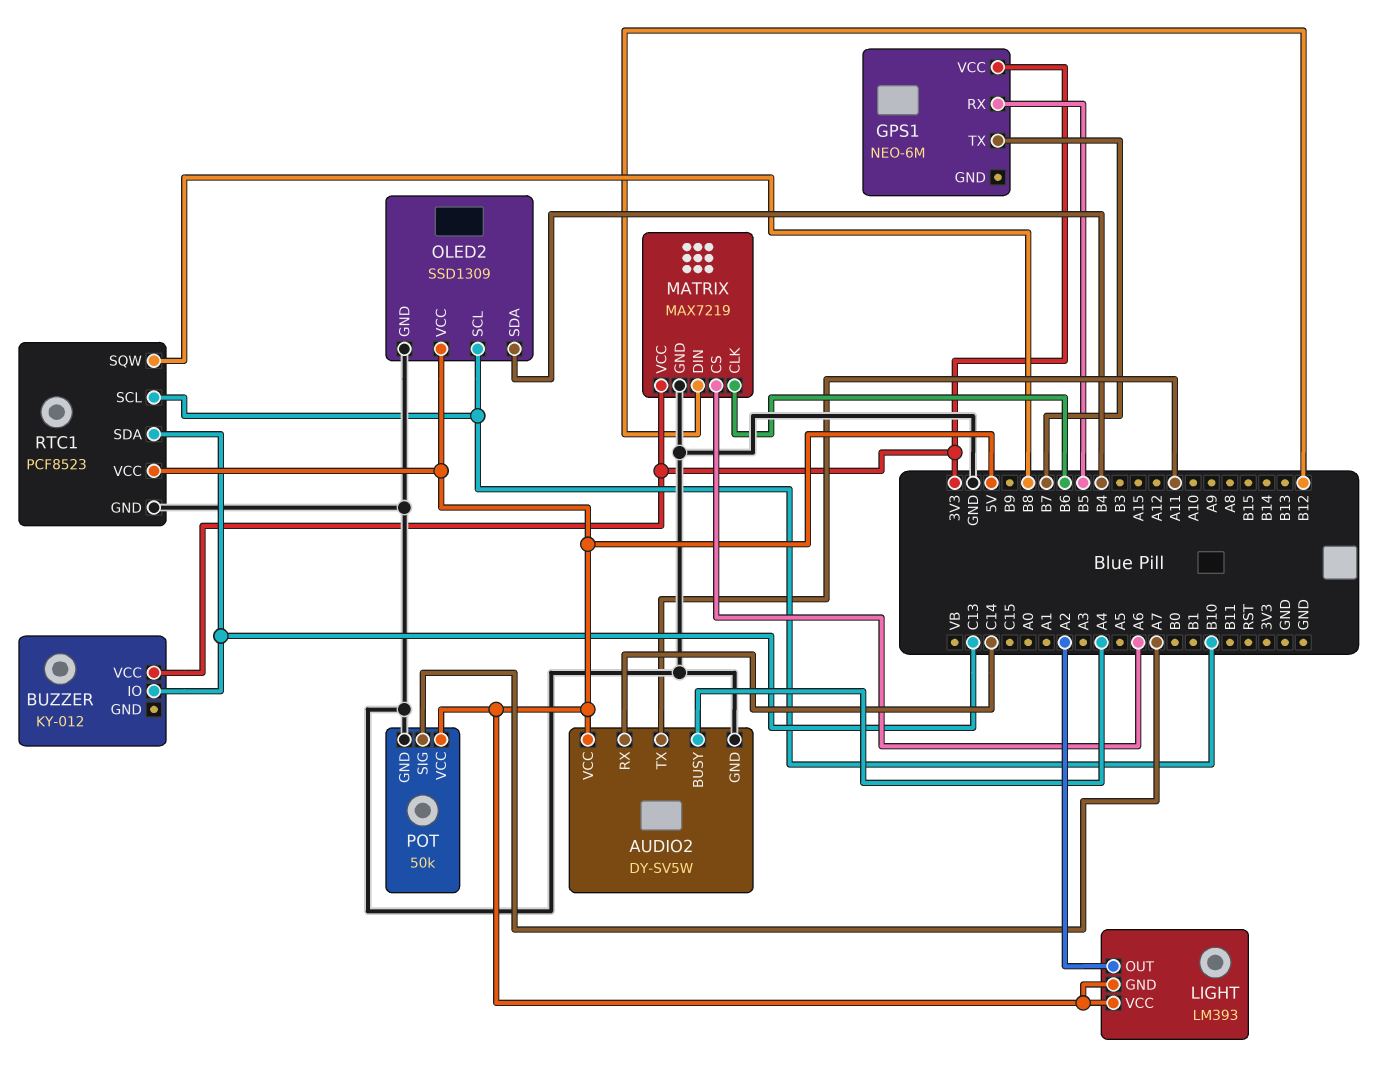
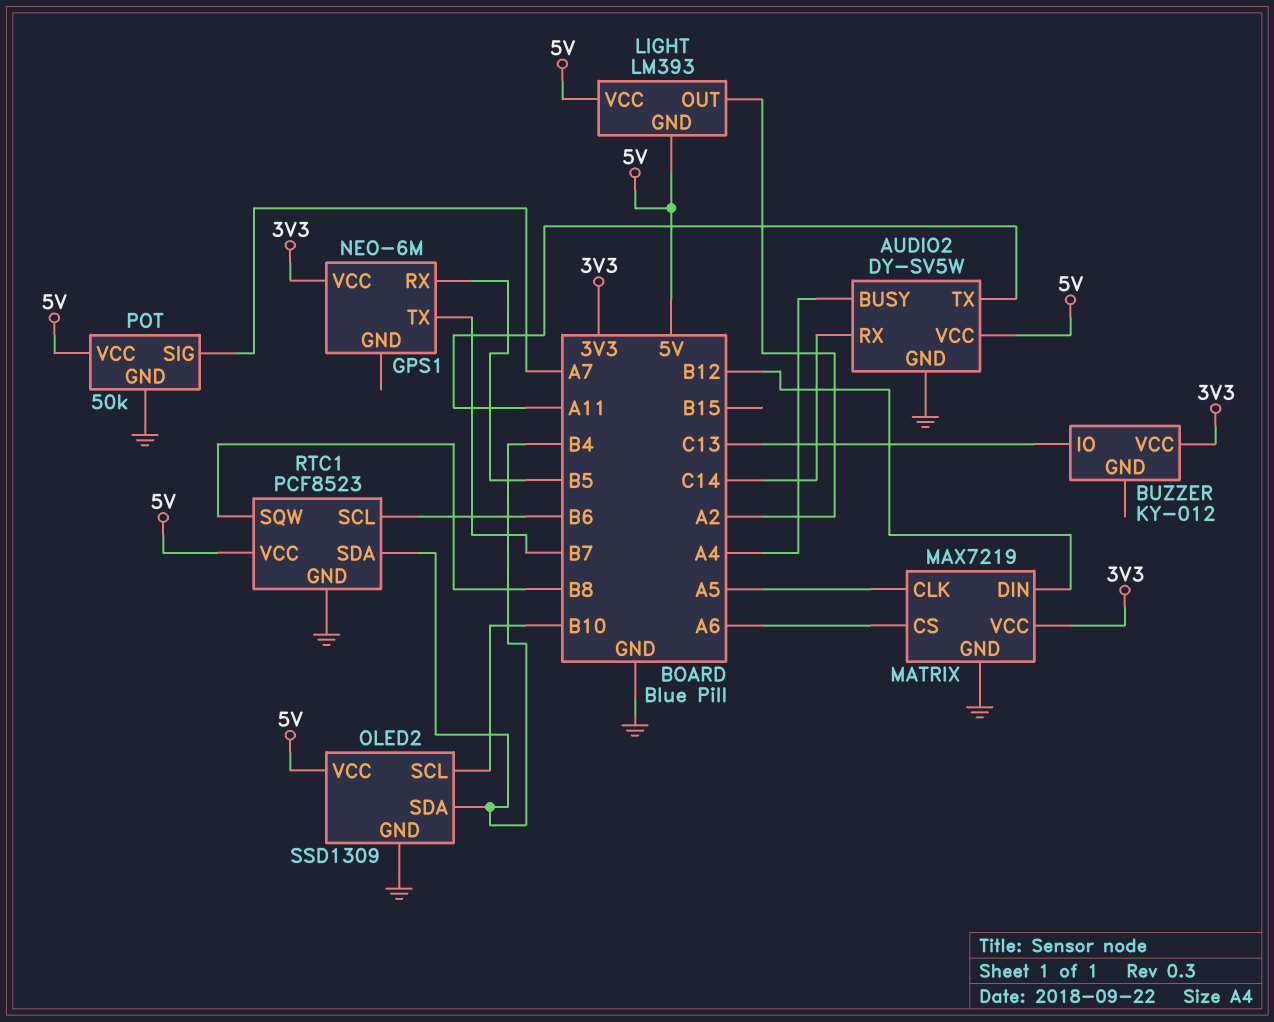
MATRIX pin CLK: B6 -> A5
RTC1 pin SCL: B10 -> B6
RTC1 pin SDA: C13 -> B4

